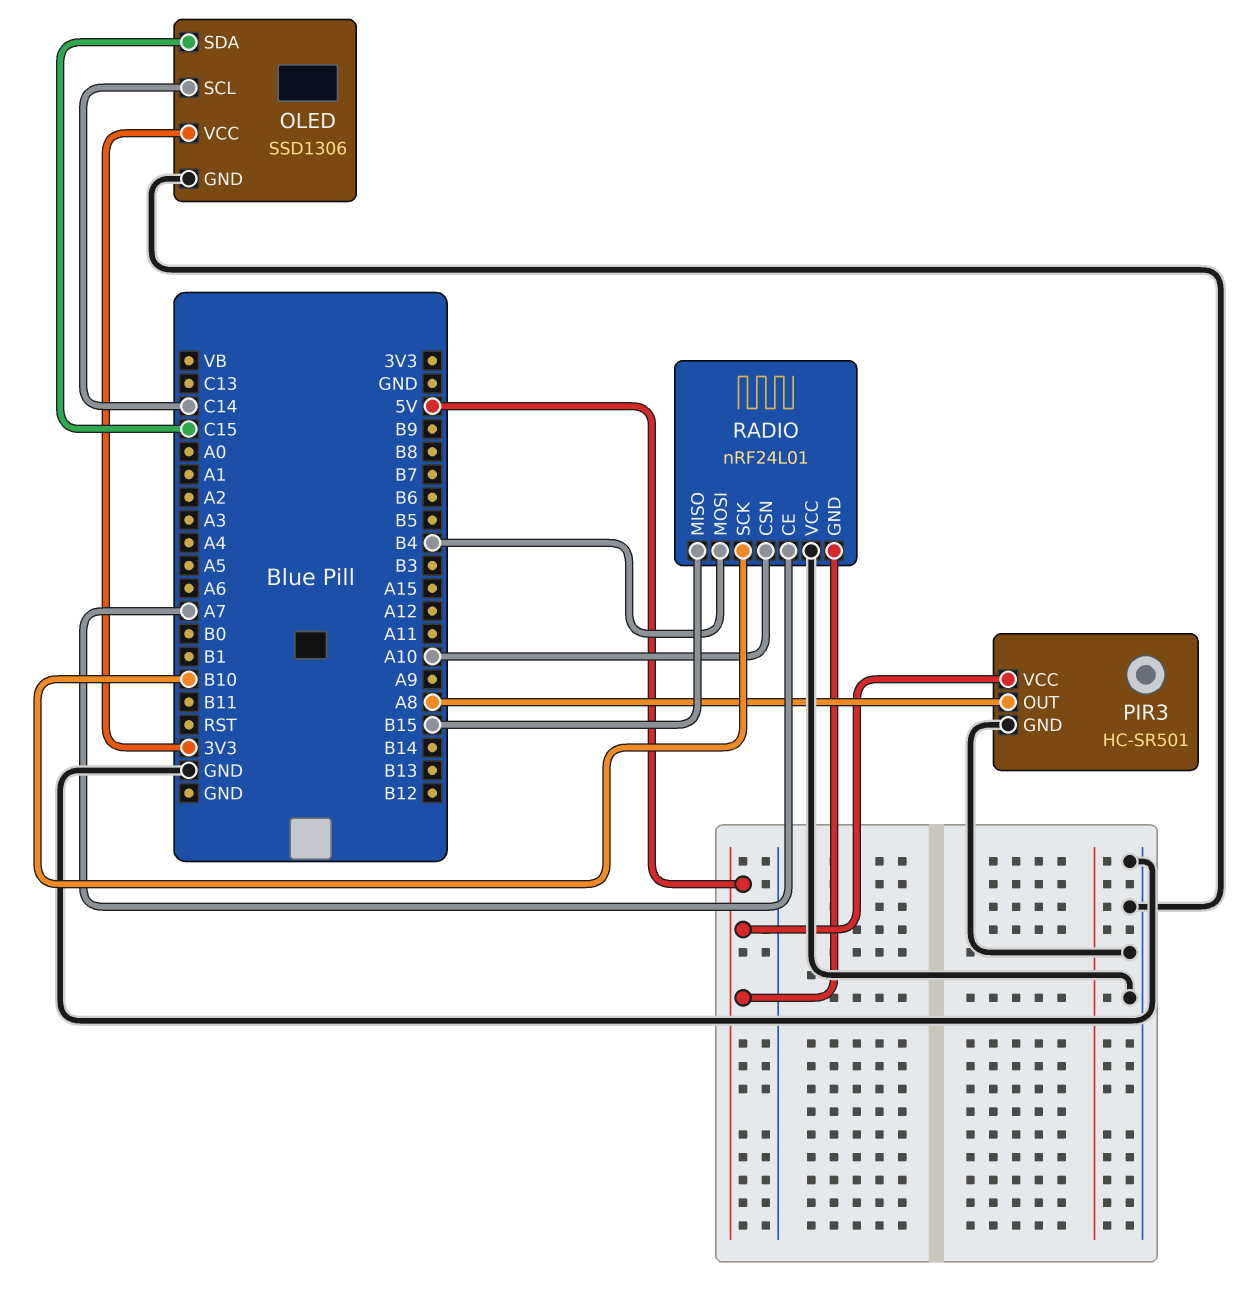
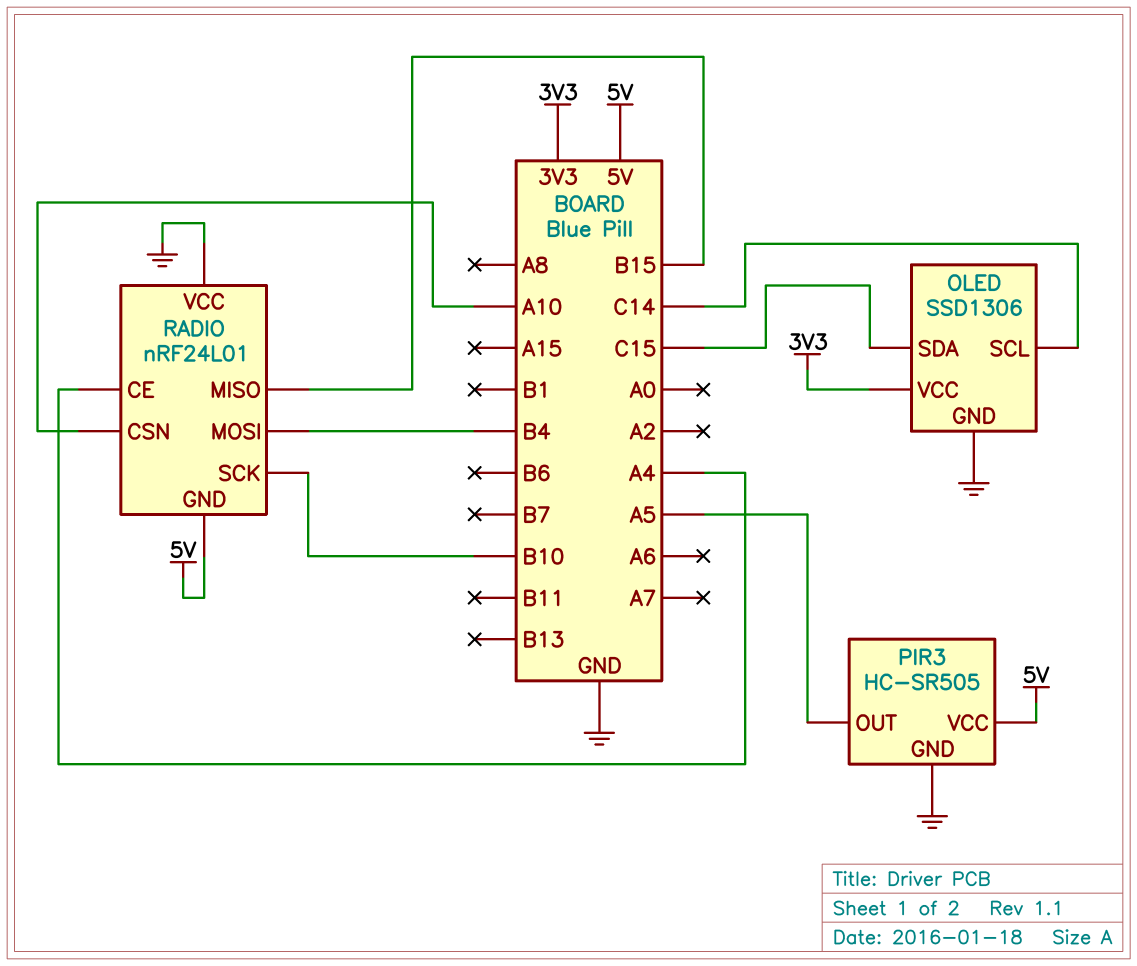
PIR3: HC-SR501 -> HC-SR505
PIR3 pin OUT: A8 -> A5
RADIO pin CE: A7 -> A4

